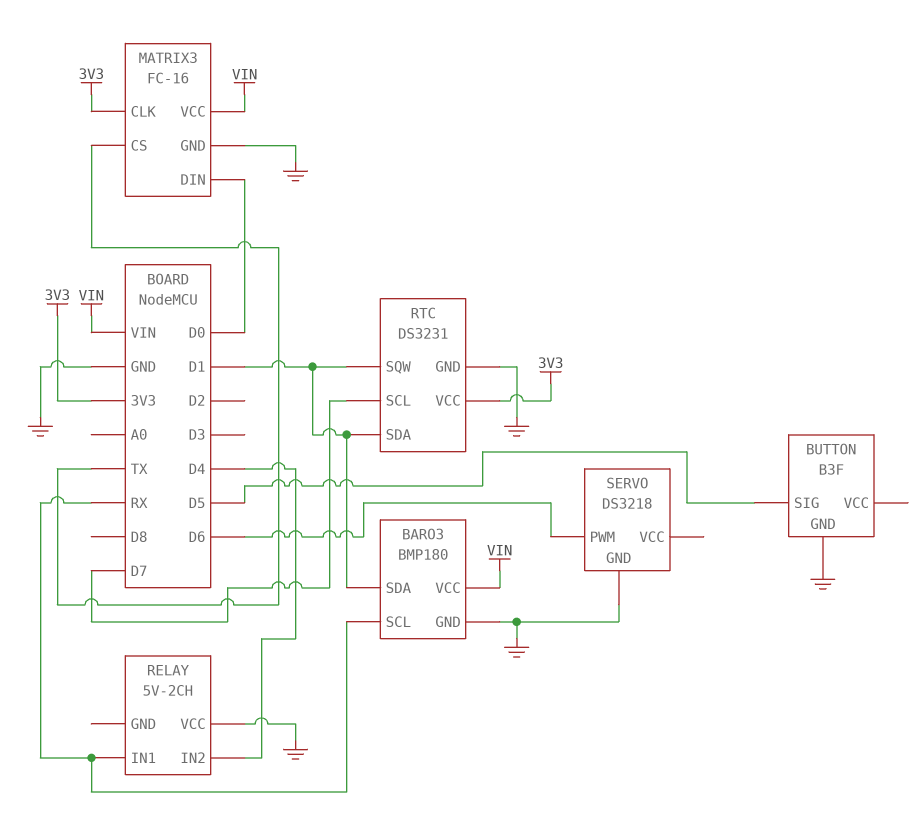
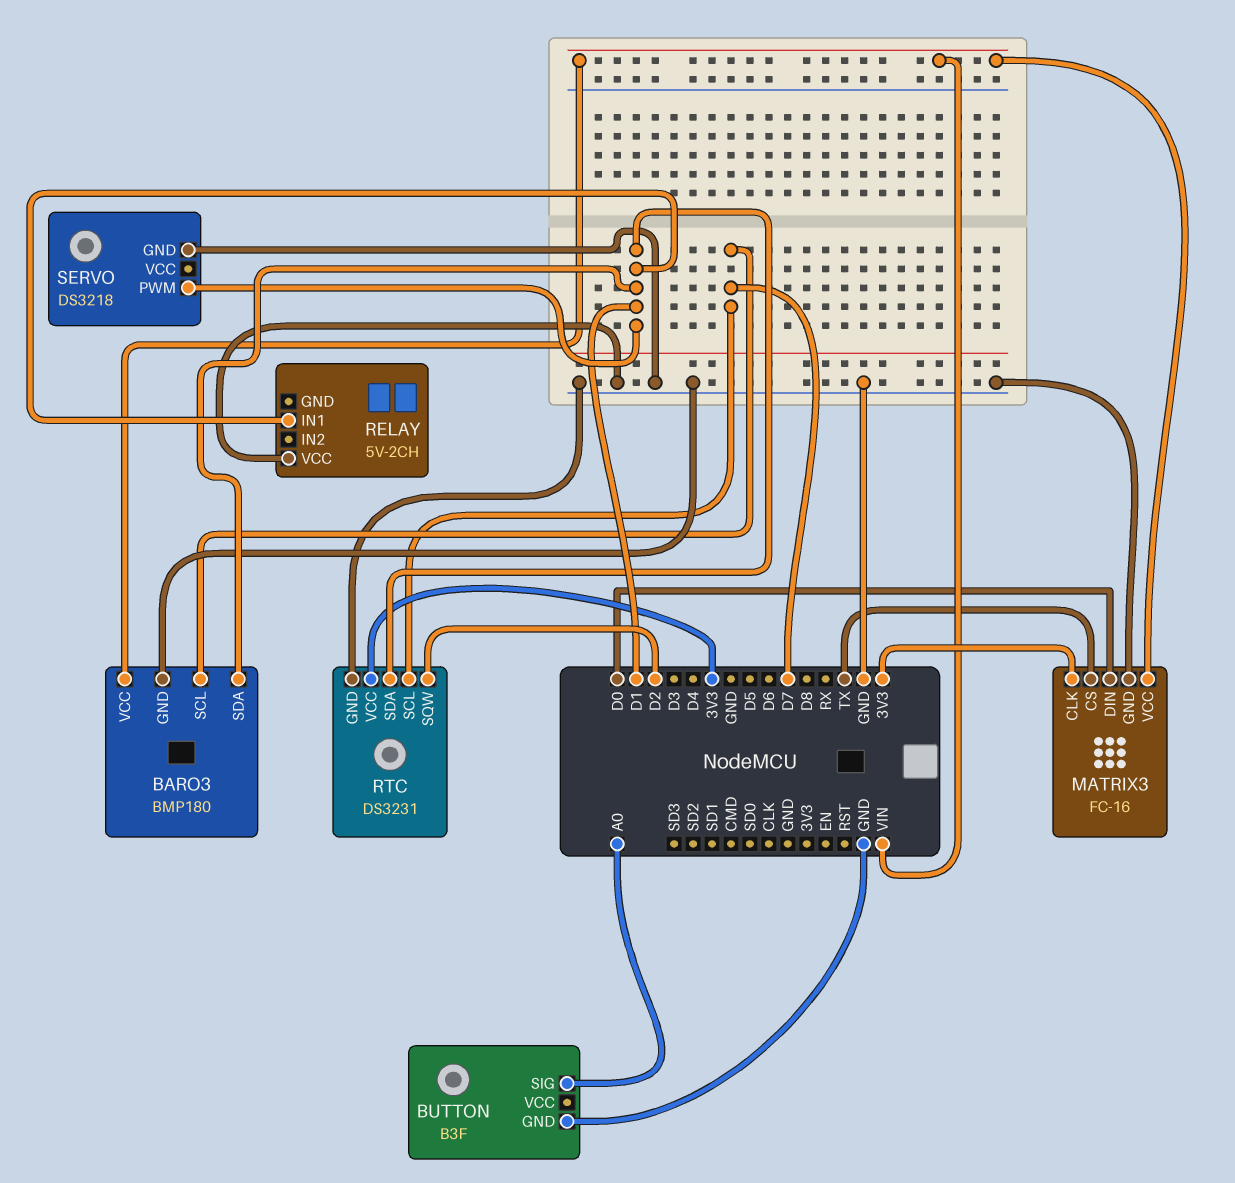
BARO3 pin SCL: RX -> D7
BUTTON pin SIG: D5 -> A0
RELAY pin IN1: RX -> D1
RELAY pin IN2: D4 -> none
RTC pin SQW: D1 -> D2
SERVO pin PWM: D6 -> D1

